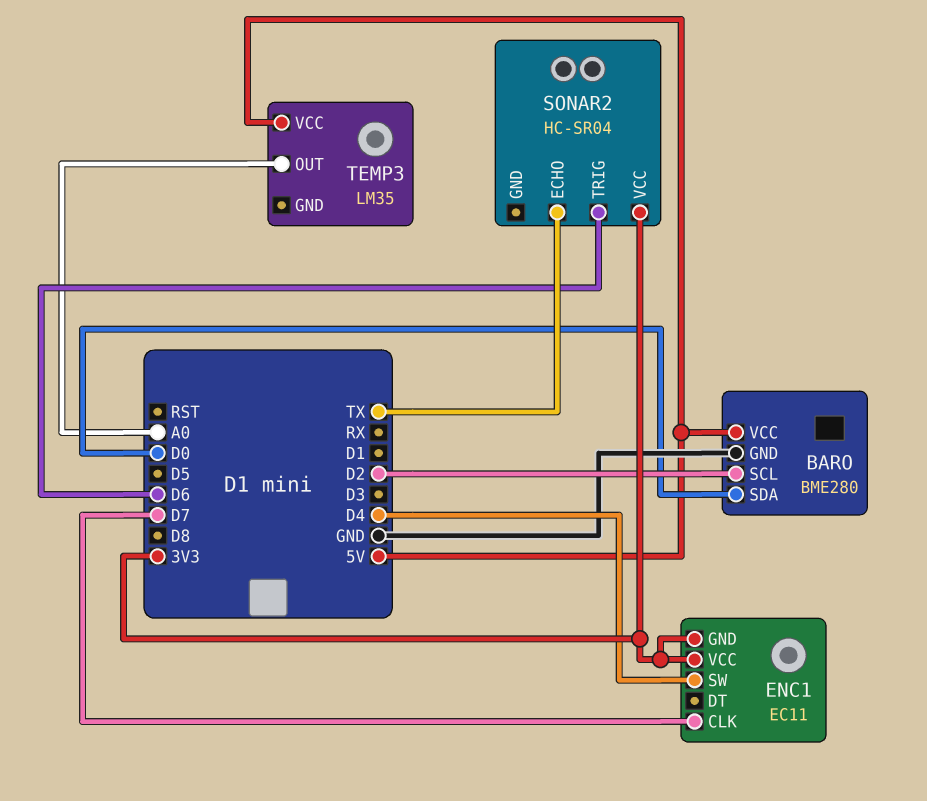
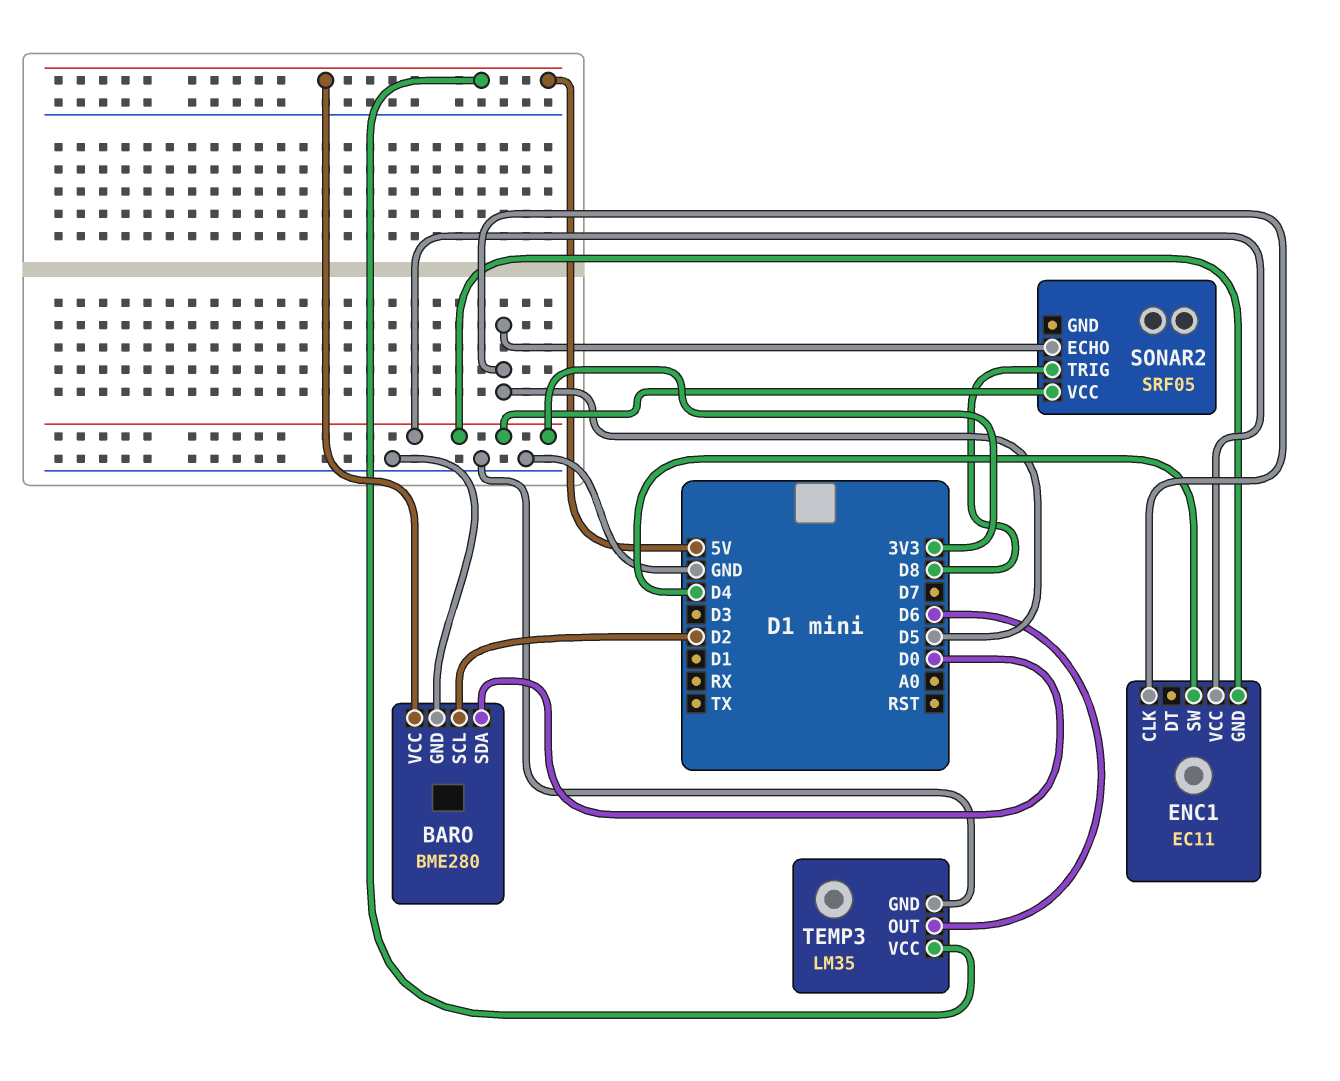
ENC1 pin CLK: D7 -> D5
SONAR2: HC-SR04 -> SRF05
SONAR2 pin ECHO: TX -> D5
SONAR2 pin TRIG: D6 -> D8
TEMP3 pin GND: none -> GND
TEMP3 pin OUT: A0 -> D6

